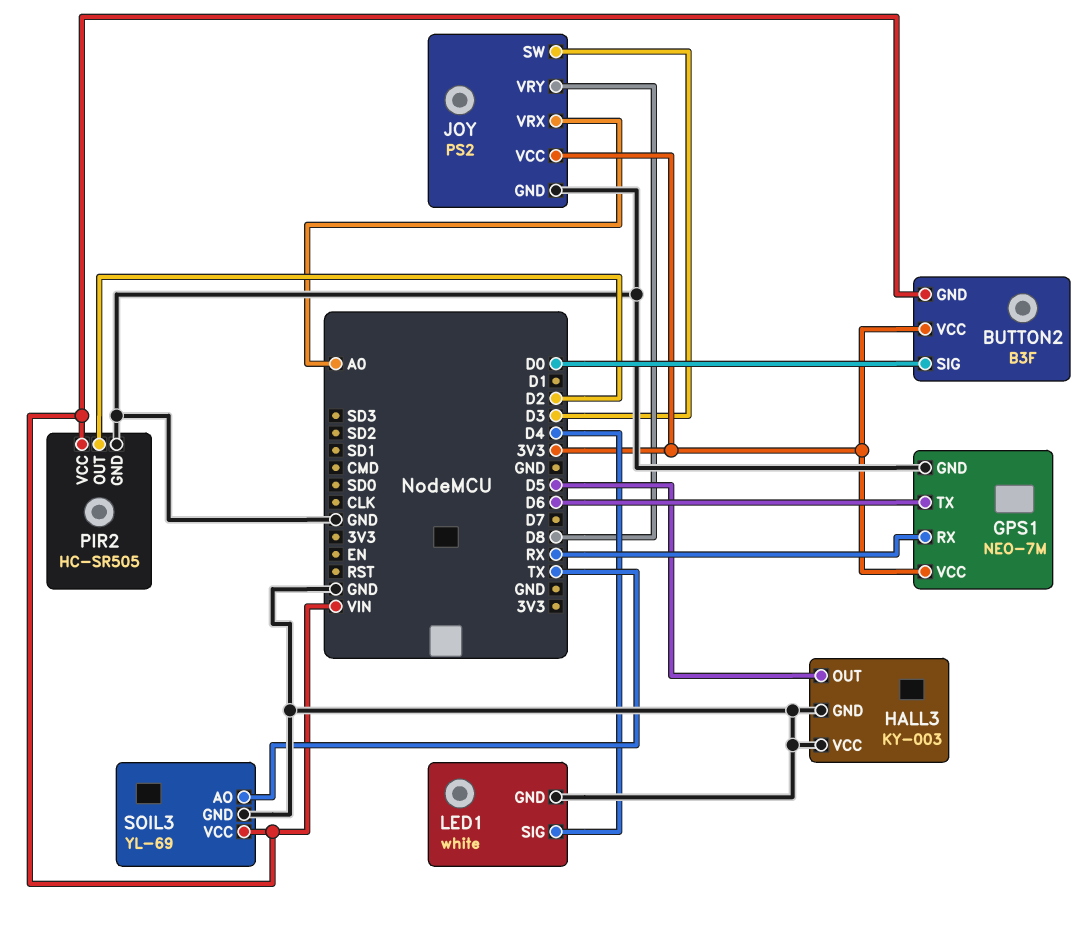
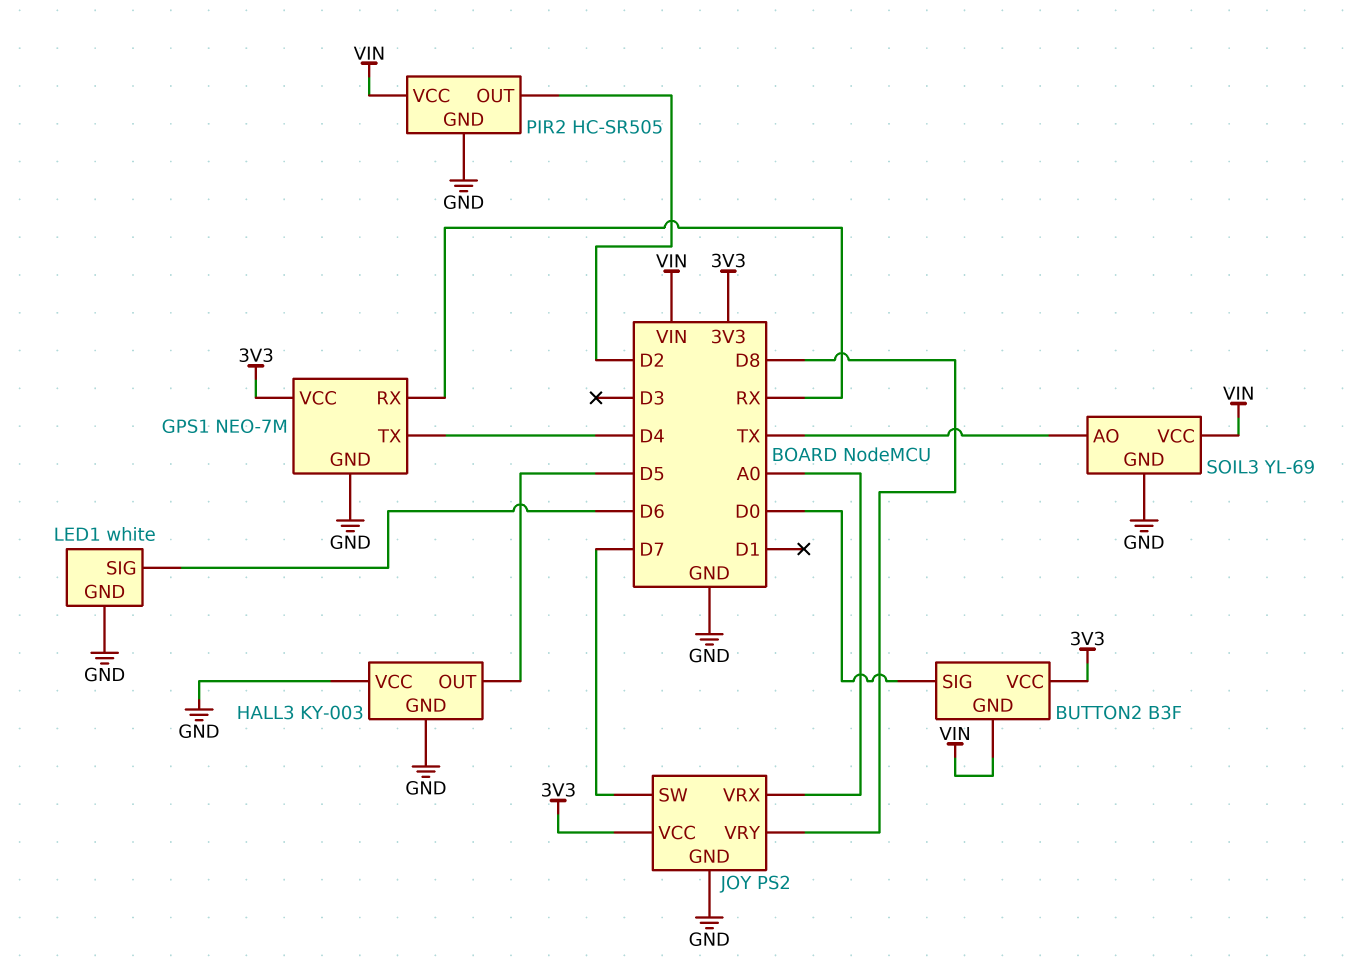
GPS1 pin TX: D6 -> D4
JOY pin SW: D3 -> D7
LED1 pin SIG: D4 -> D6

